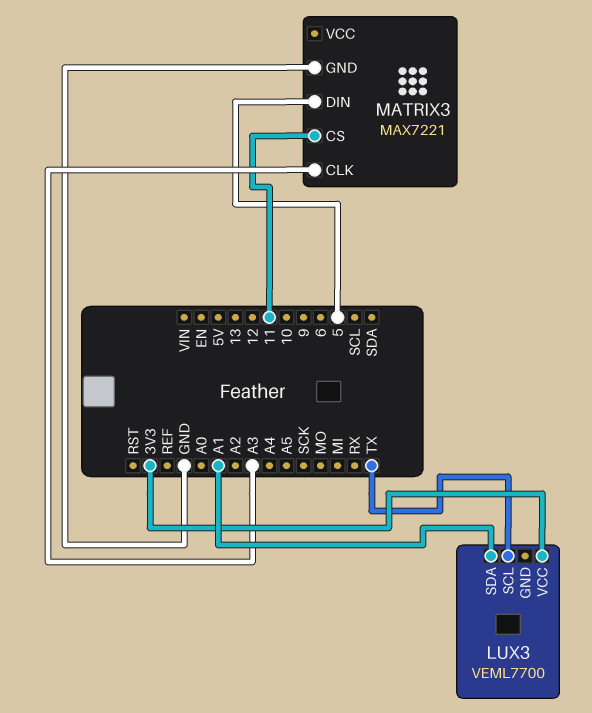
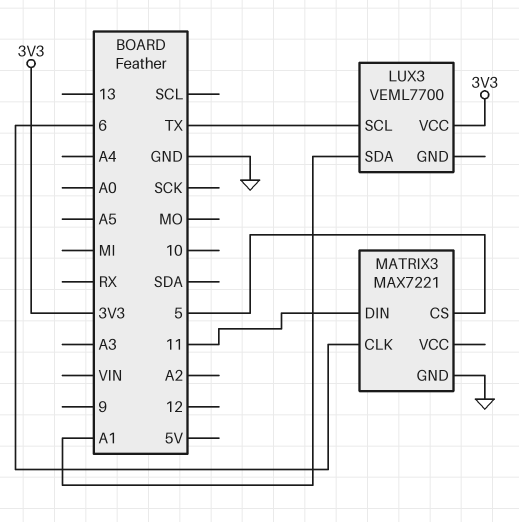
MATRIX3 pin CLK: A3 -> 6
MATRIX3 pin CS: 11 -> 5
MATRIX3 pin DIN: 5 -> 11

